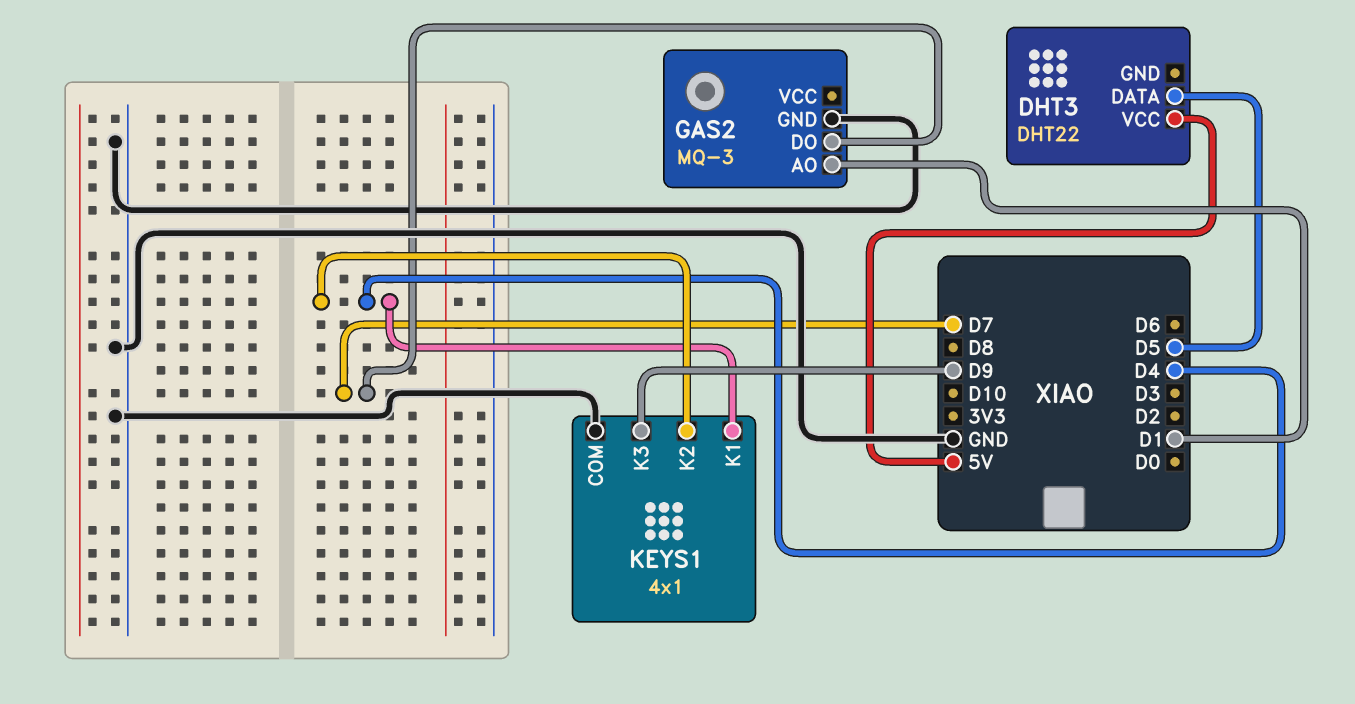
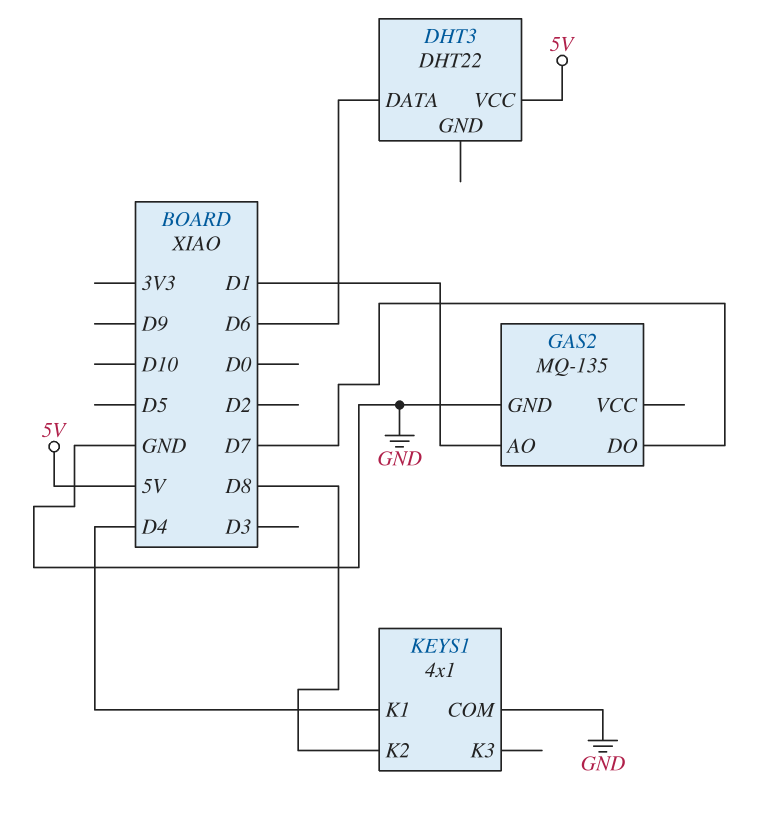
DHT3 pin DATA: D5 -> D6
GAS2: MQ-3 -> MQ-135
KEYS1 pin K2: D4 -> D8
KEYS1 pin K3: D9 -> none

